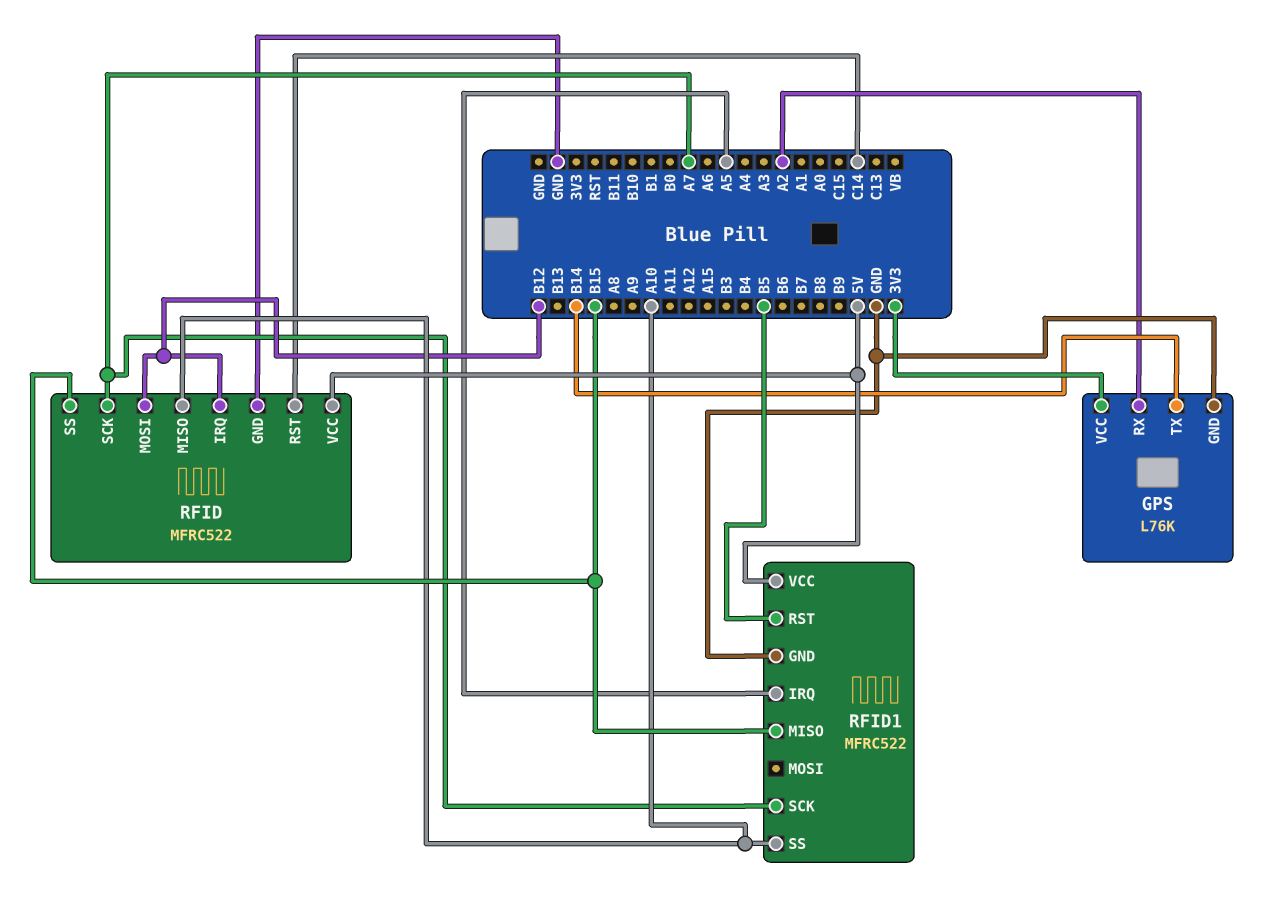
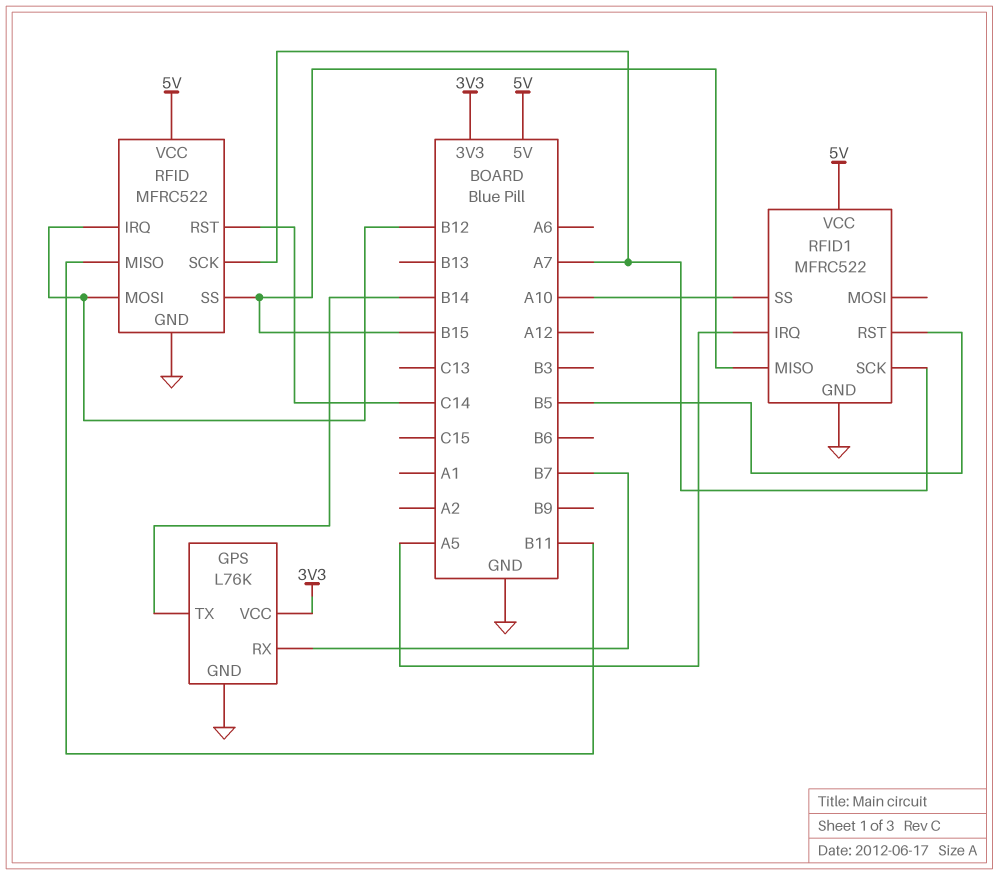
GPS pin RX: A2 -> B7
RFID pin MISO: A10 -> B11

